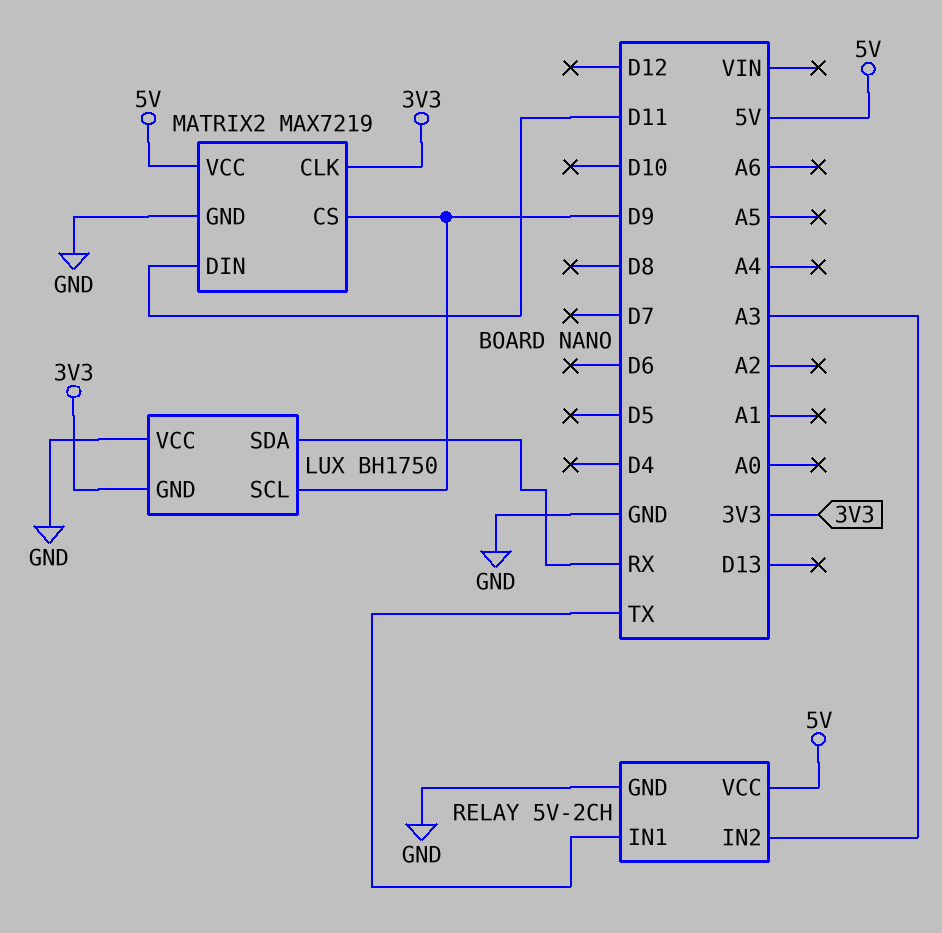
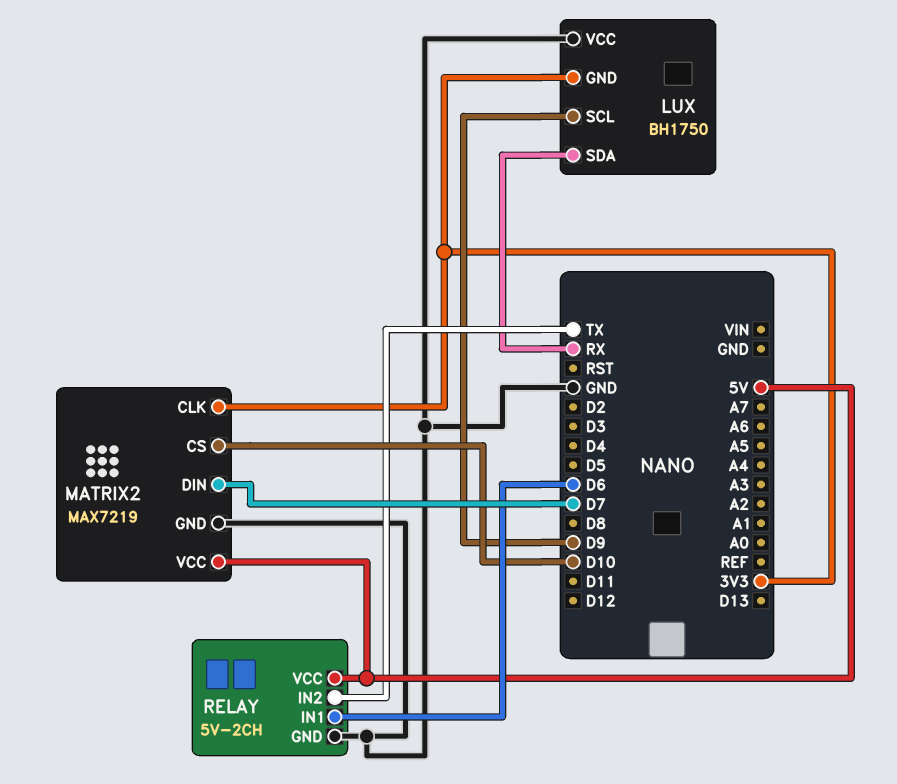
MATRIX2 pin CS: D9 -> D10
MATRIX2 pin DIN: D11 -> D7
RELAY pin IN1: TX -> D6
RELAY pin IN2: A3 -> TX

